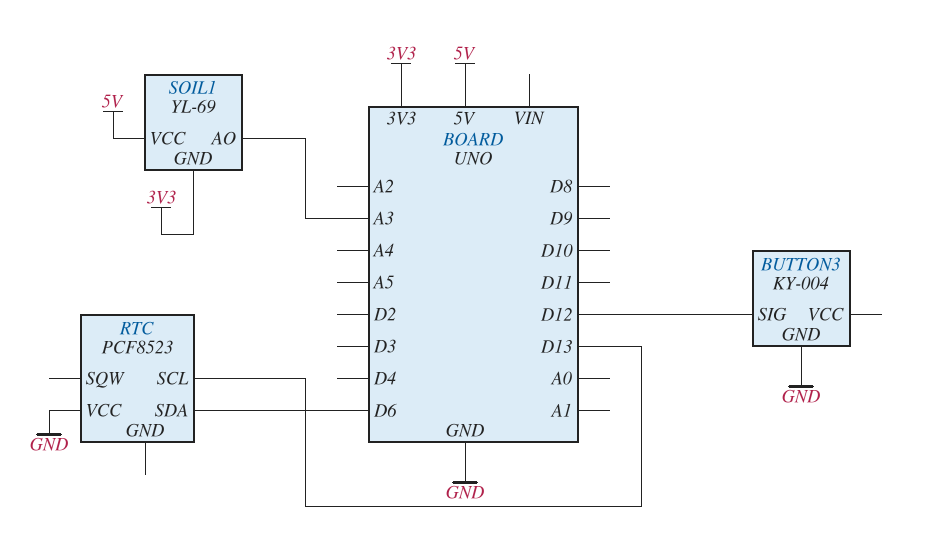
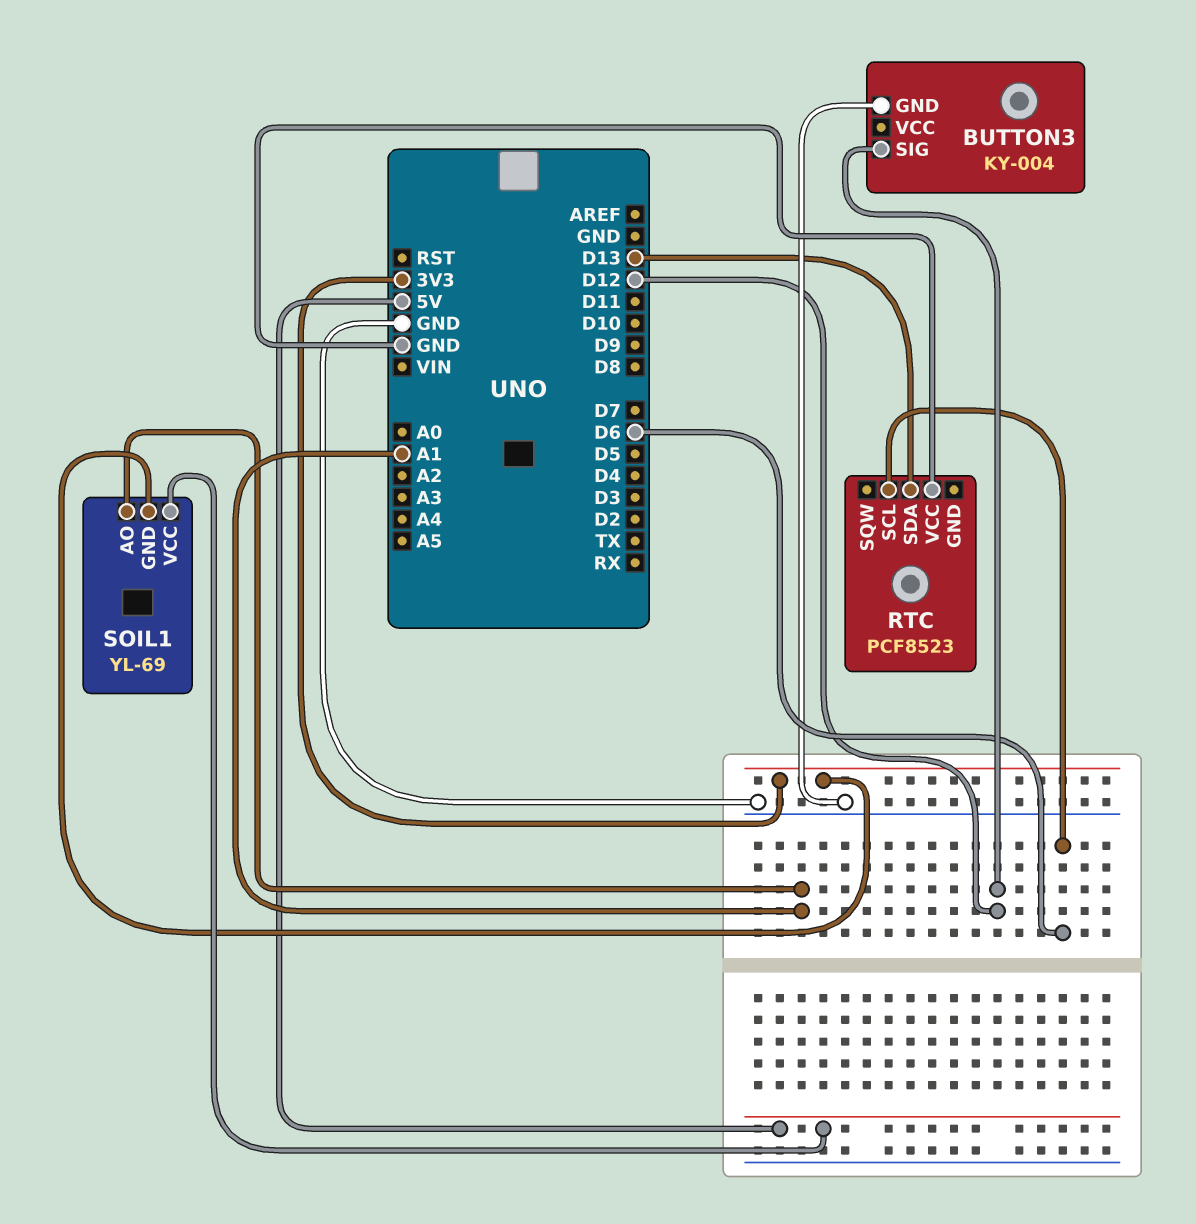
RTC pin SCL: D13 -> D6
RTC pin SDA: D6 -> D13
SOIL1 pin AO: A3 -> A1

